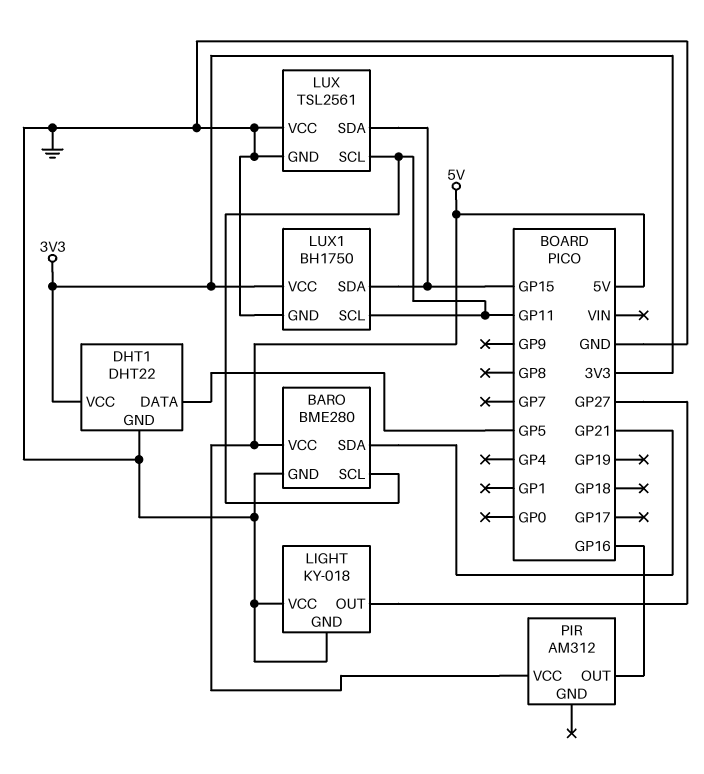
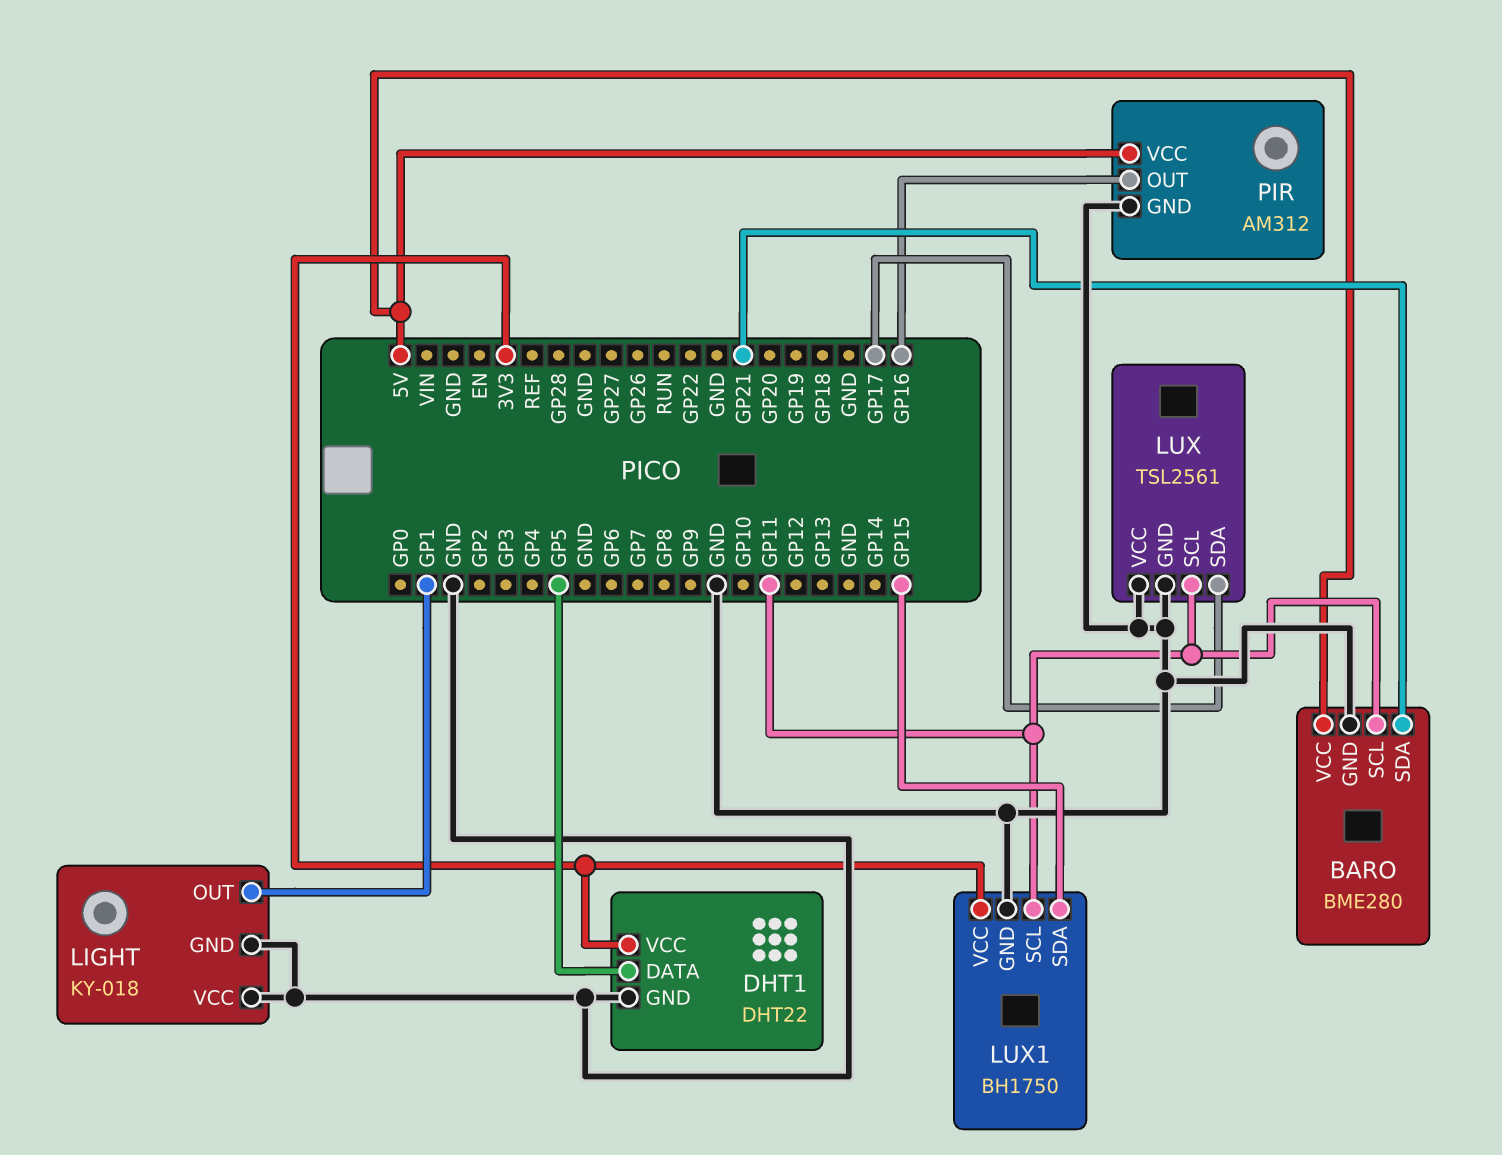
LIGHT pin OUT: GP27 -> GP1
LUX pin SDA: GP15 -> GP17
PIR pin GND: none -> GND

